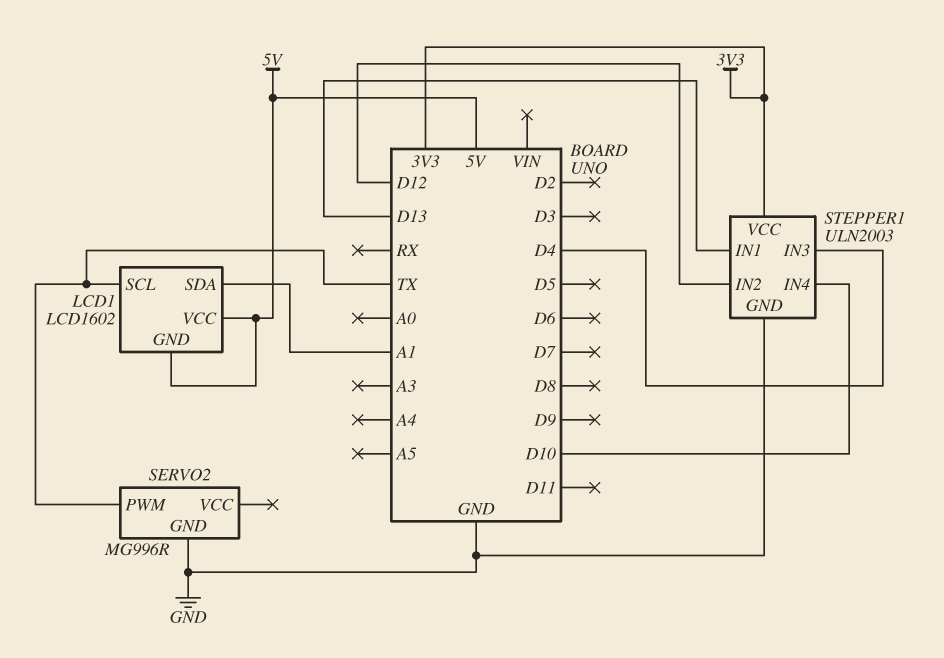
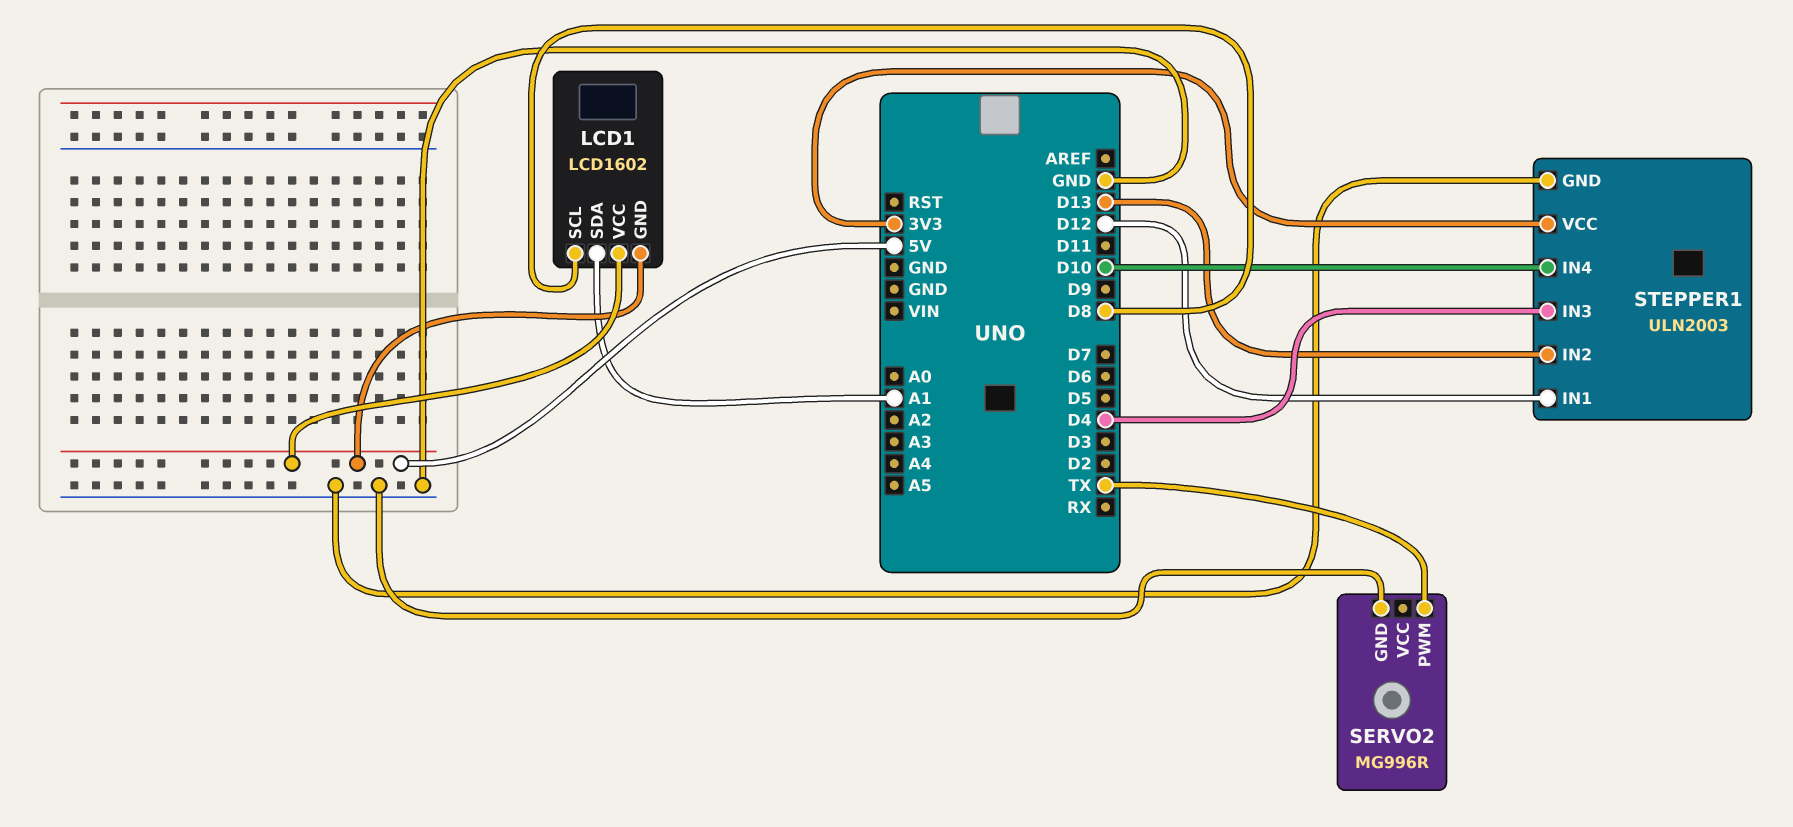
LCD1 pin SCL: TX -> D8
STEPPER1 pin IN1: D13 -> D12
STEPPER1 pin IN2: D12 -> D13

